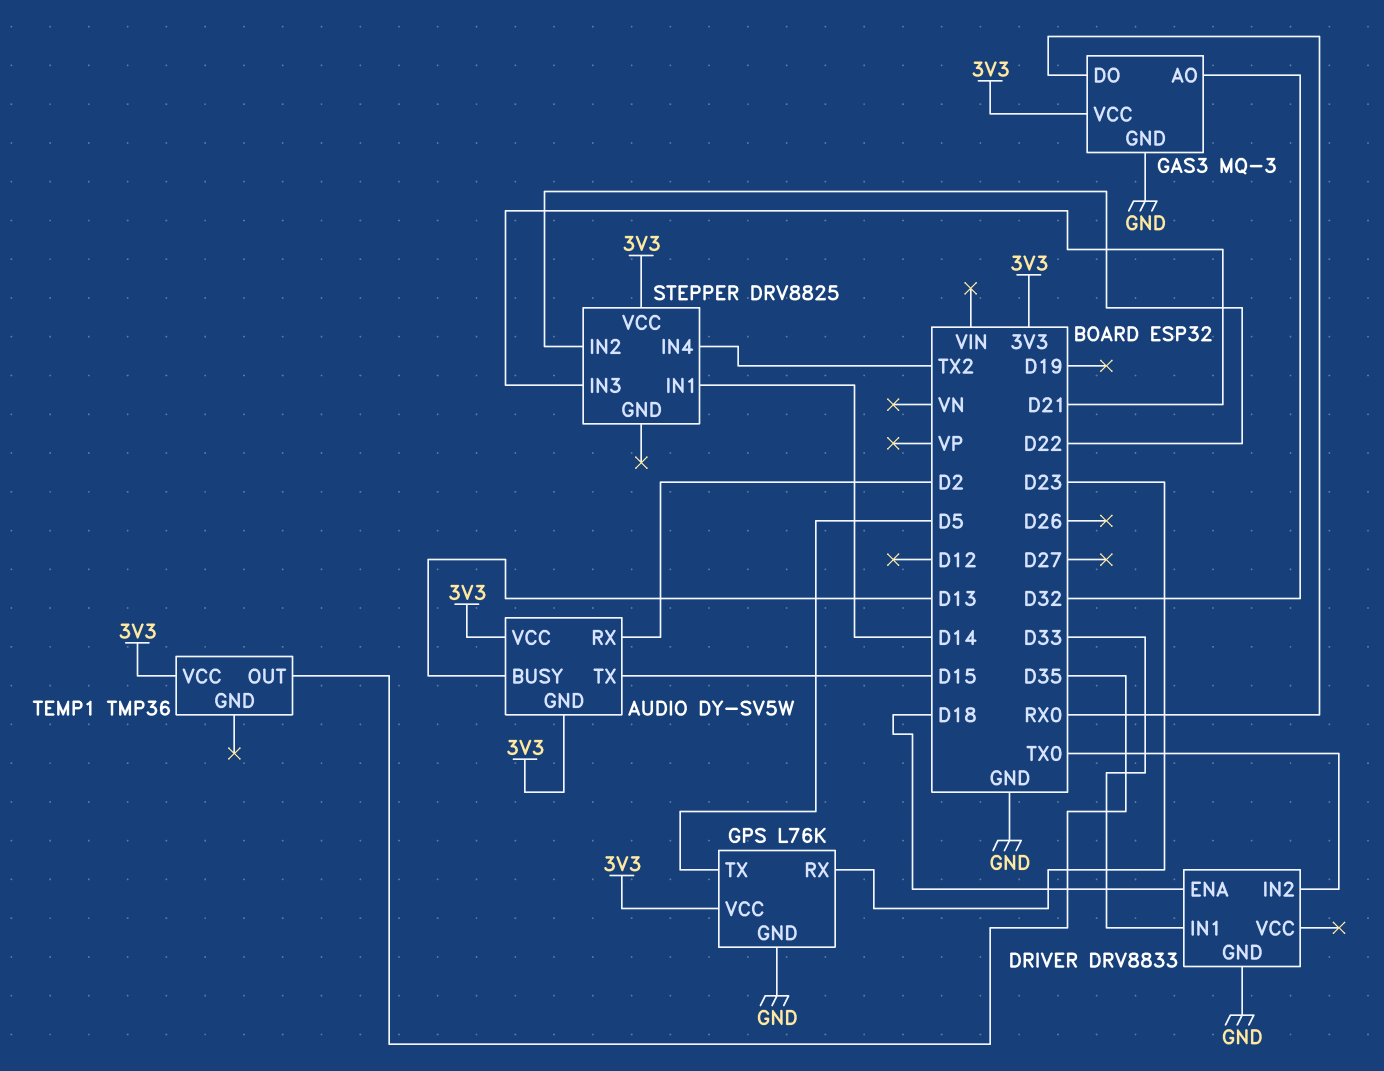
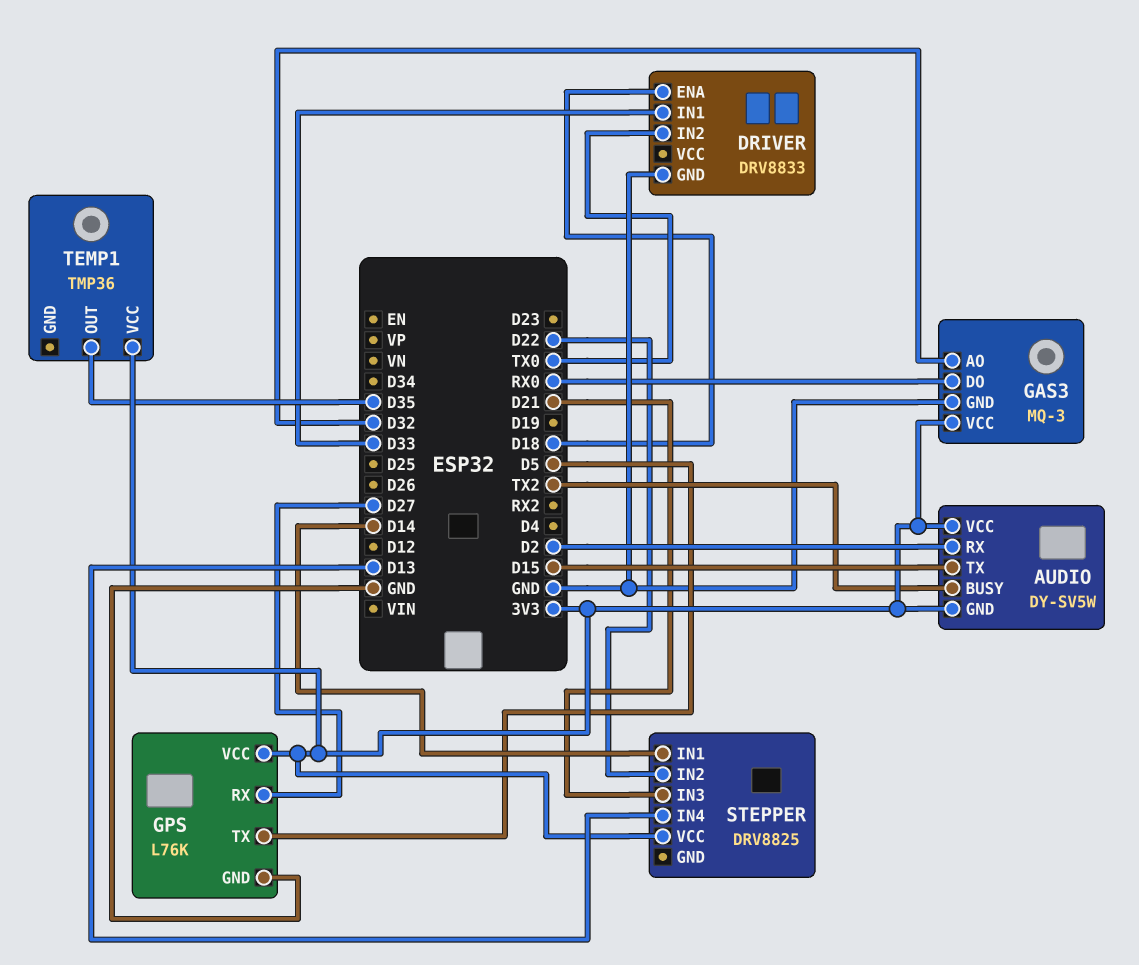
AUDIO pin BUSY: D13 -> TX2
GPS pin RX: D23 -> D27
STEPPER pin IN4: TX2 -> D13

